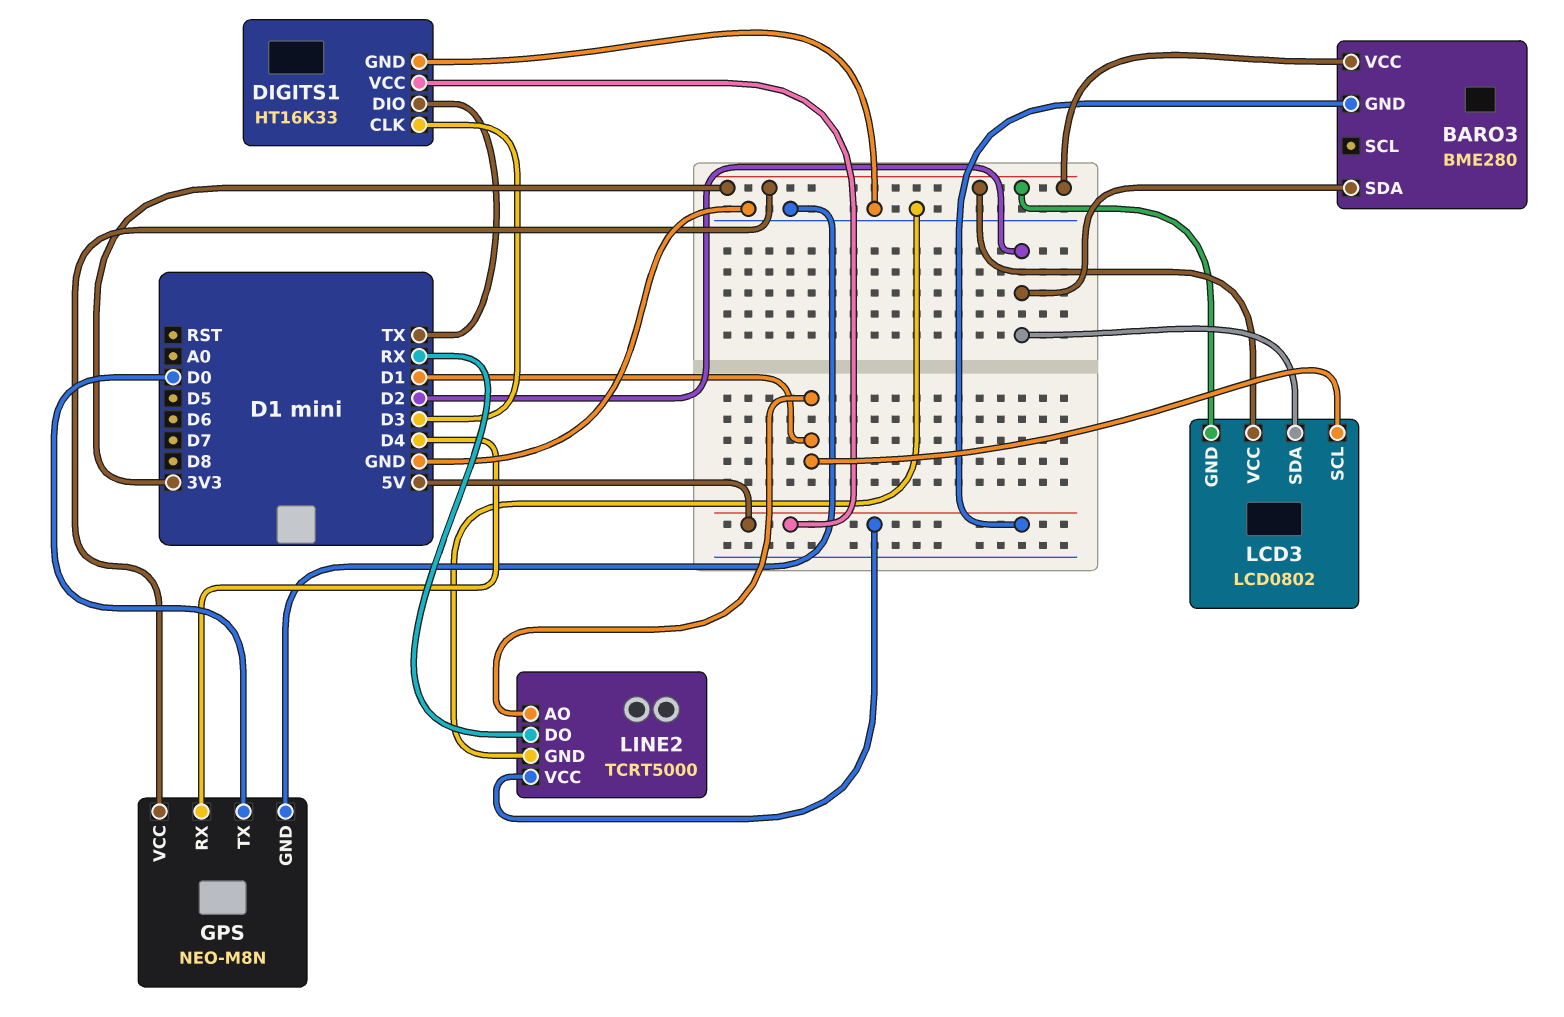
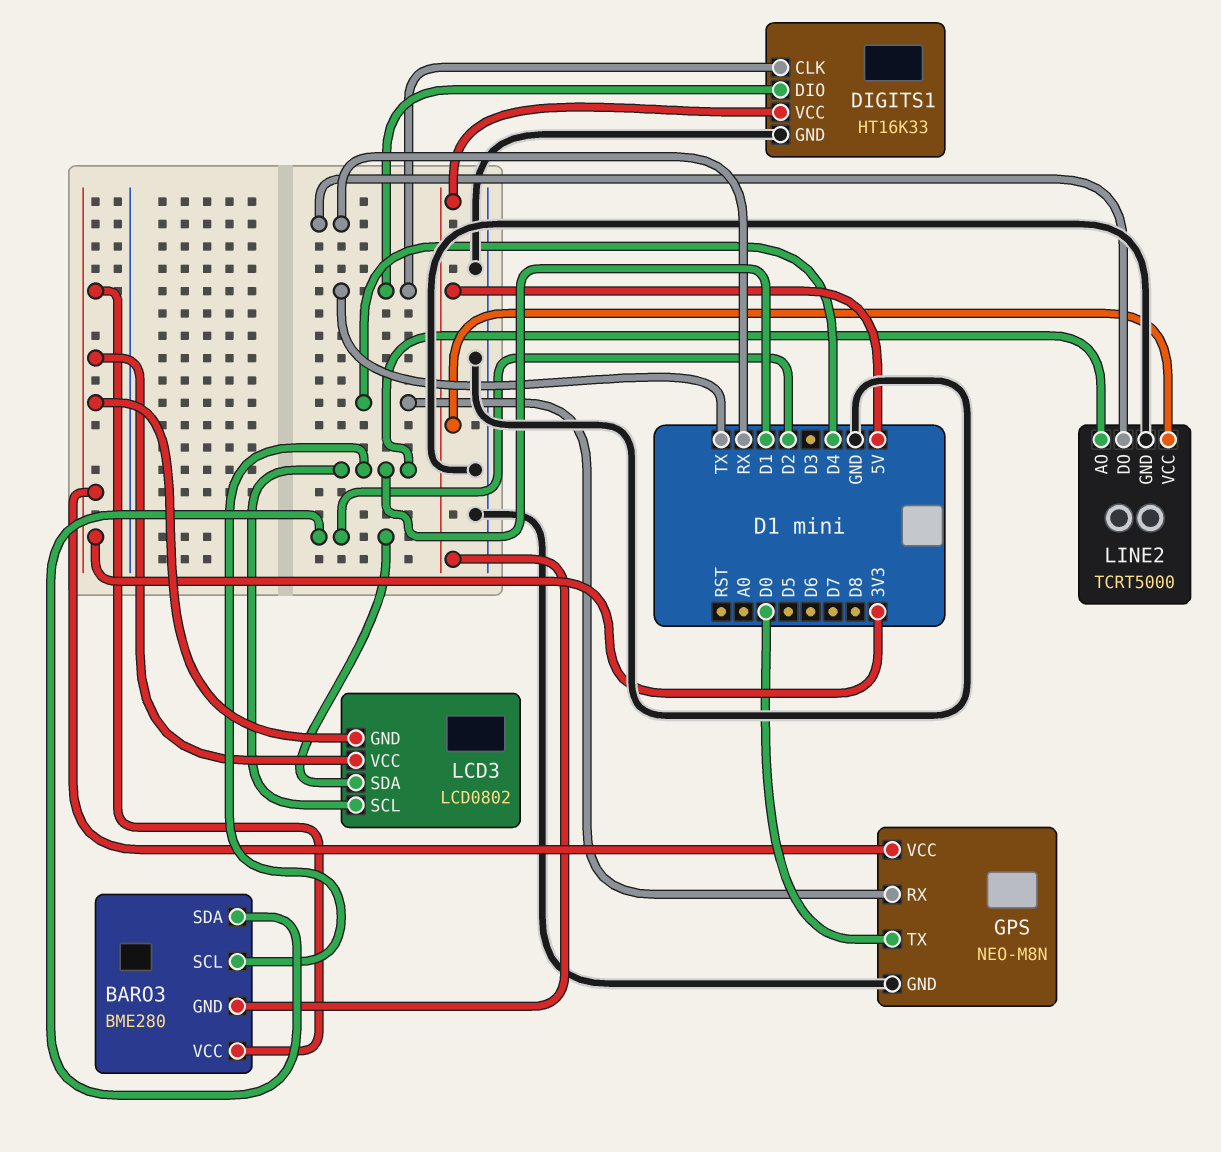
BARO3 pin SCL: none -> D1
DIGITS1 pin CLK: D3 -> TX

